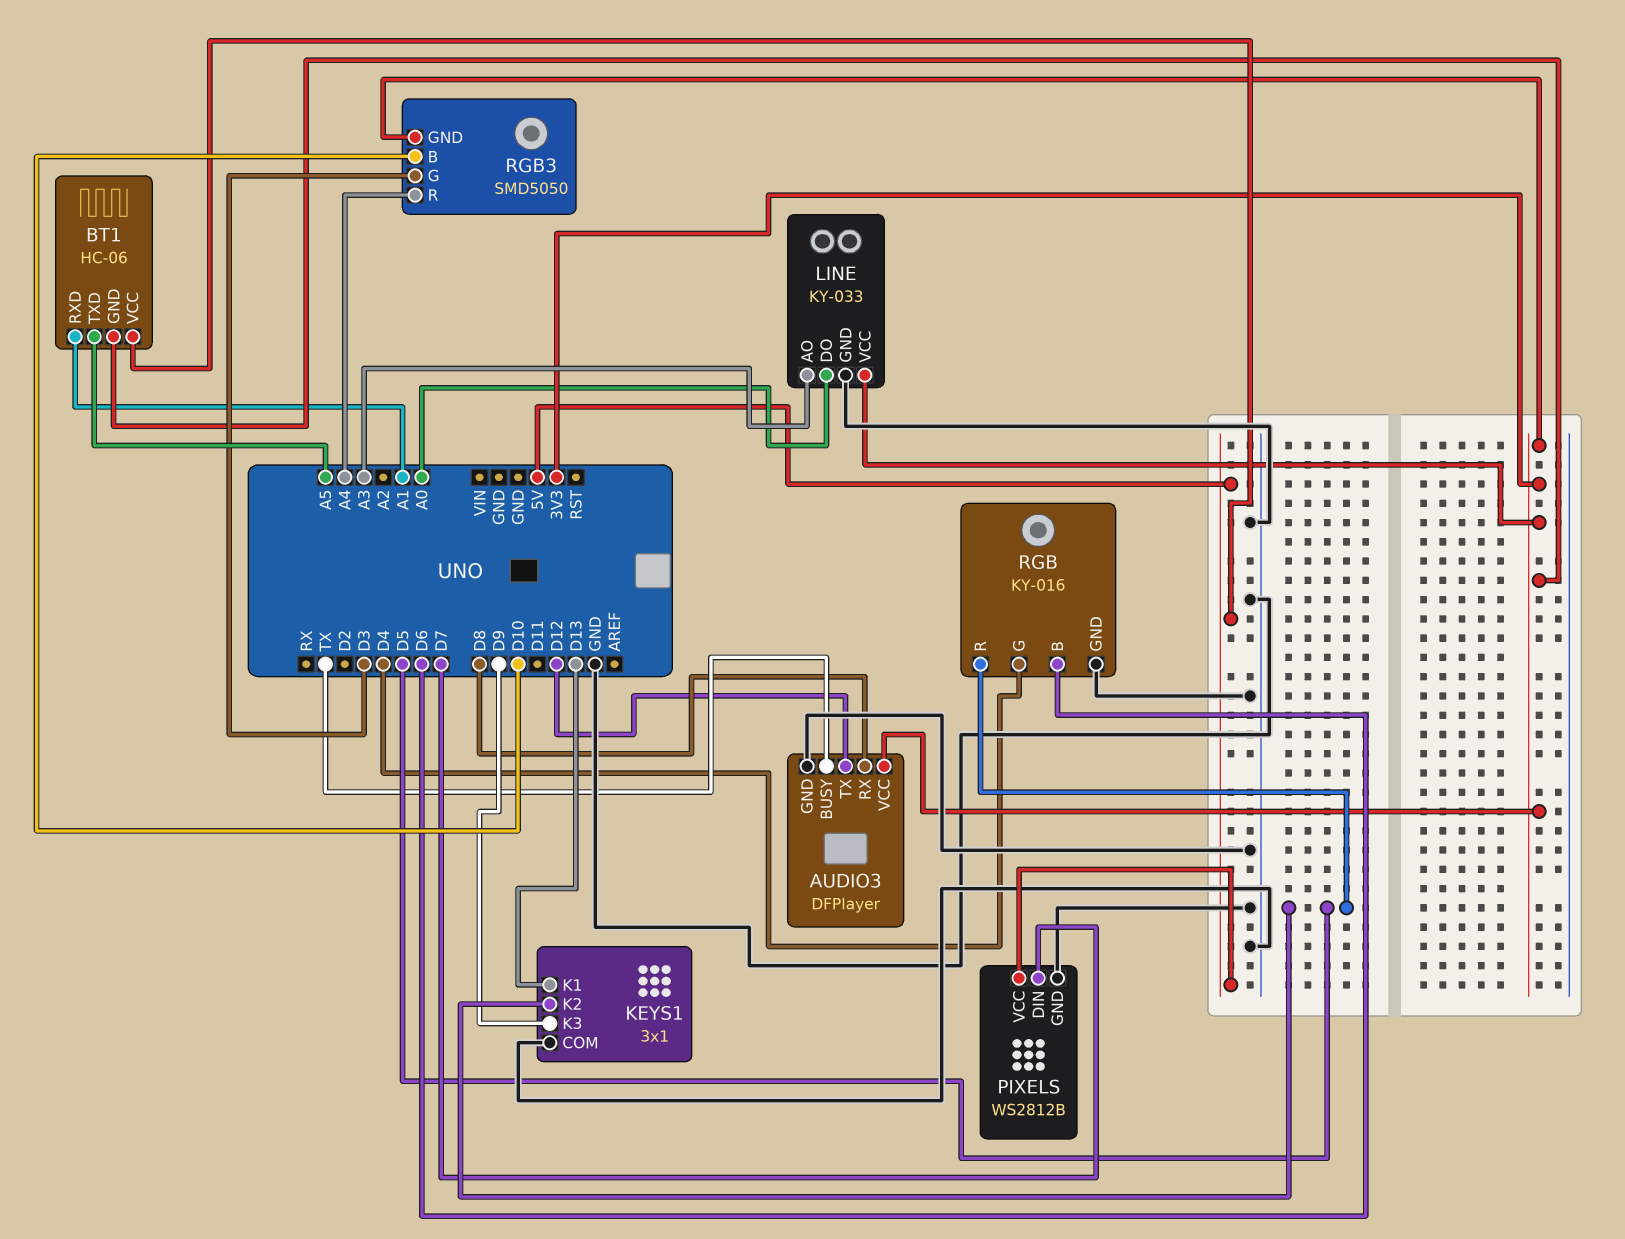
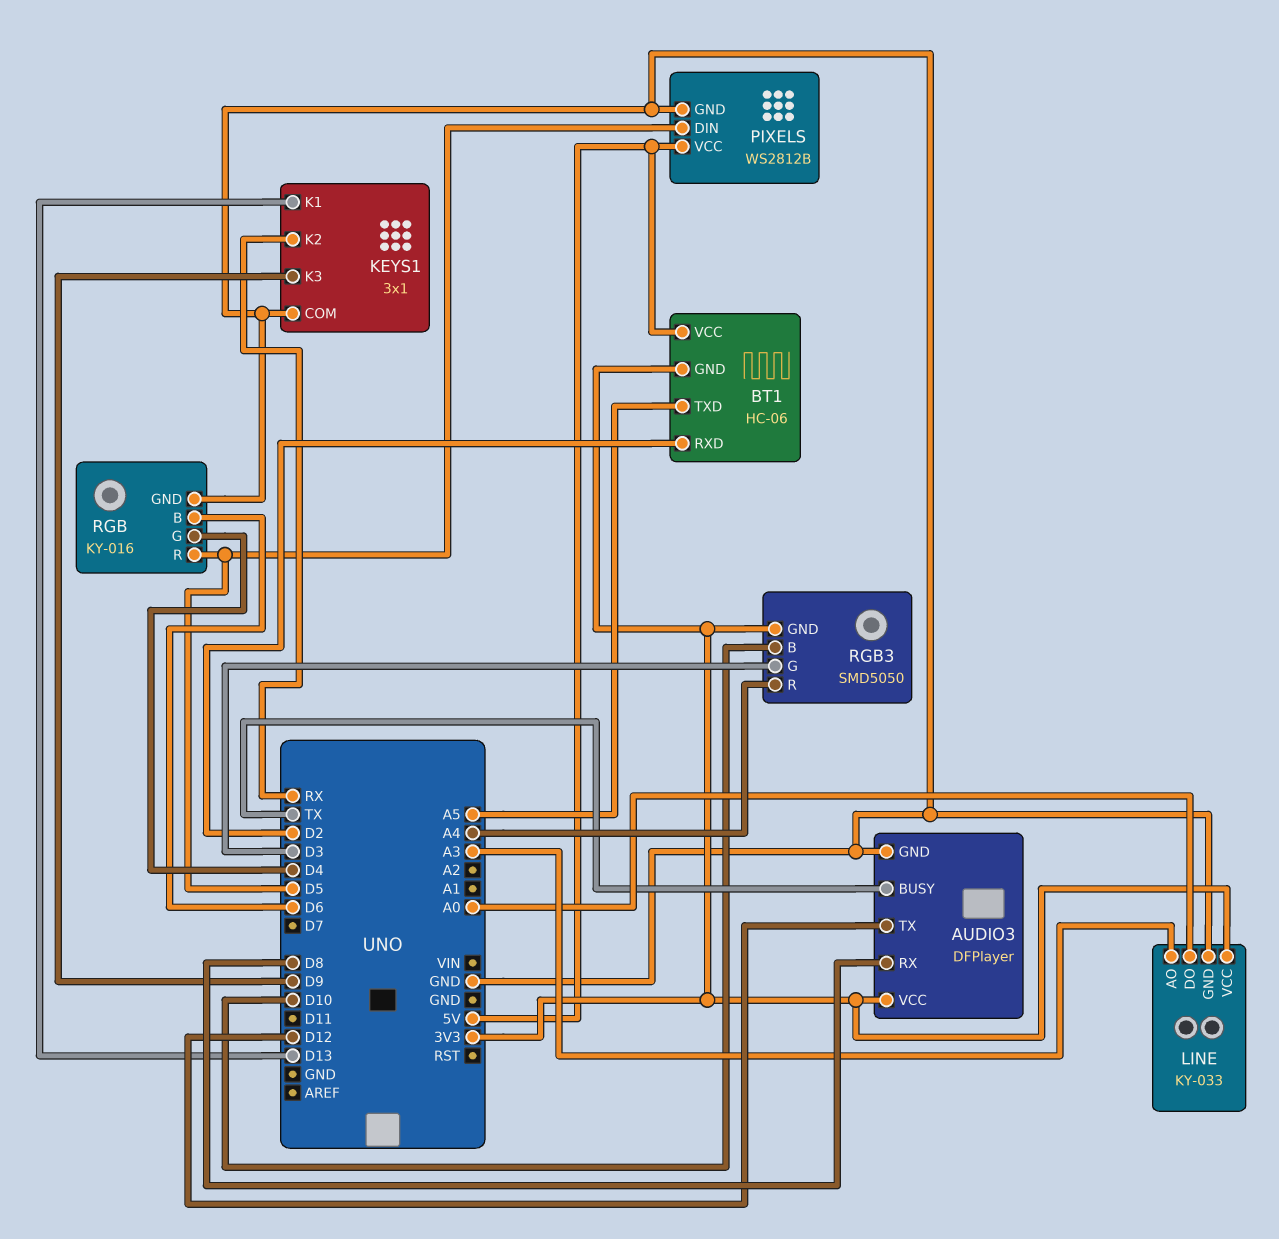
BT1 pin RXD: A1 -> D2
KEYS1 pin K2: D5 -> RX
PIXELS pin DIN: D7 -> D5

